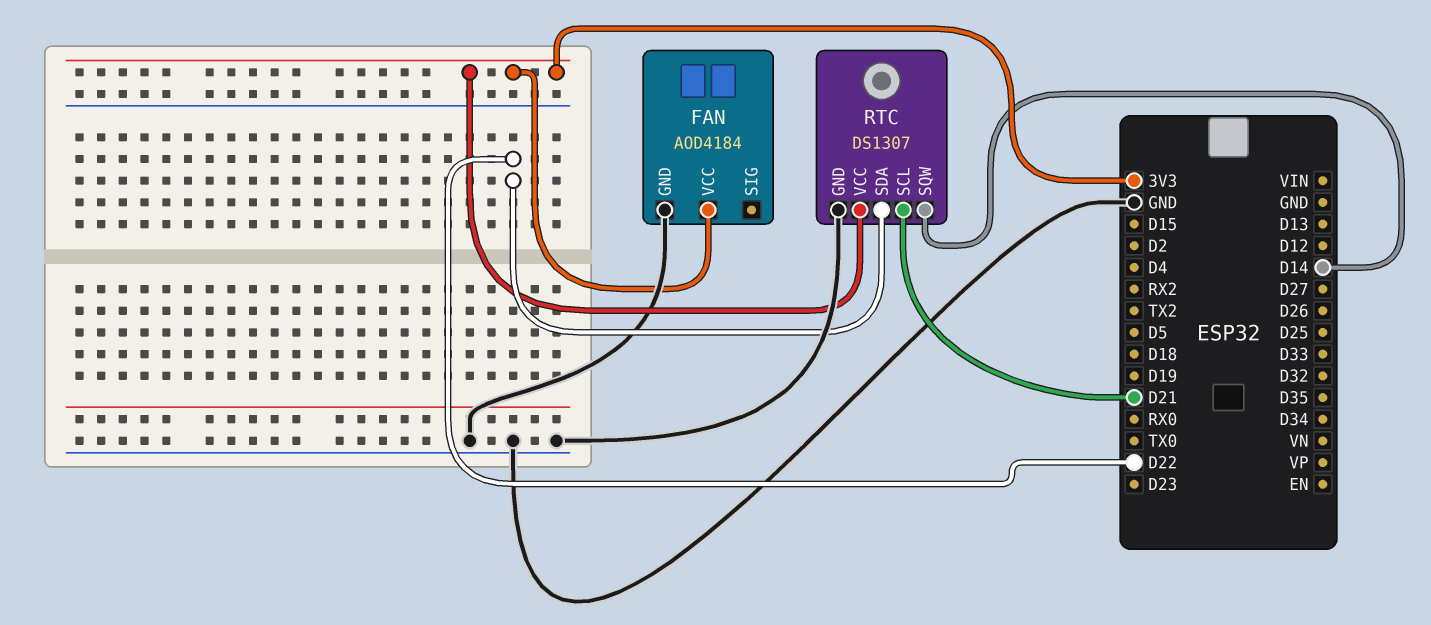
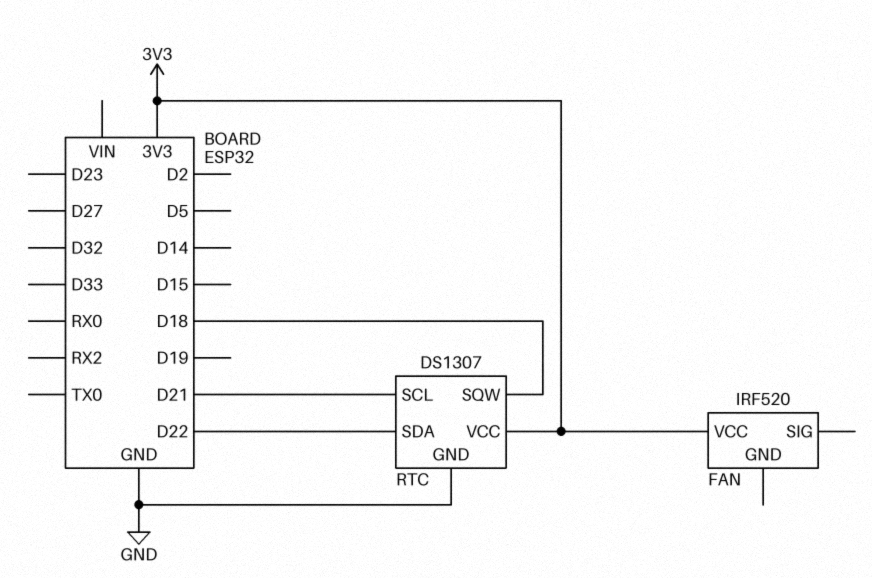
FAN: AOD4184 -> IRF520
FAN pin GND: GND -> none
RTC pin SQW: D14 -> D18

